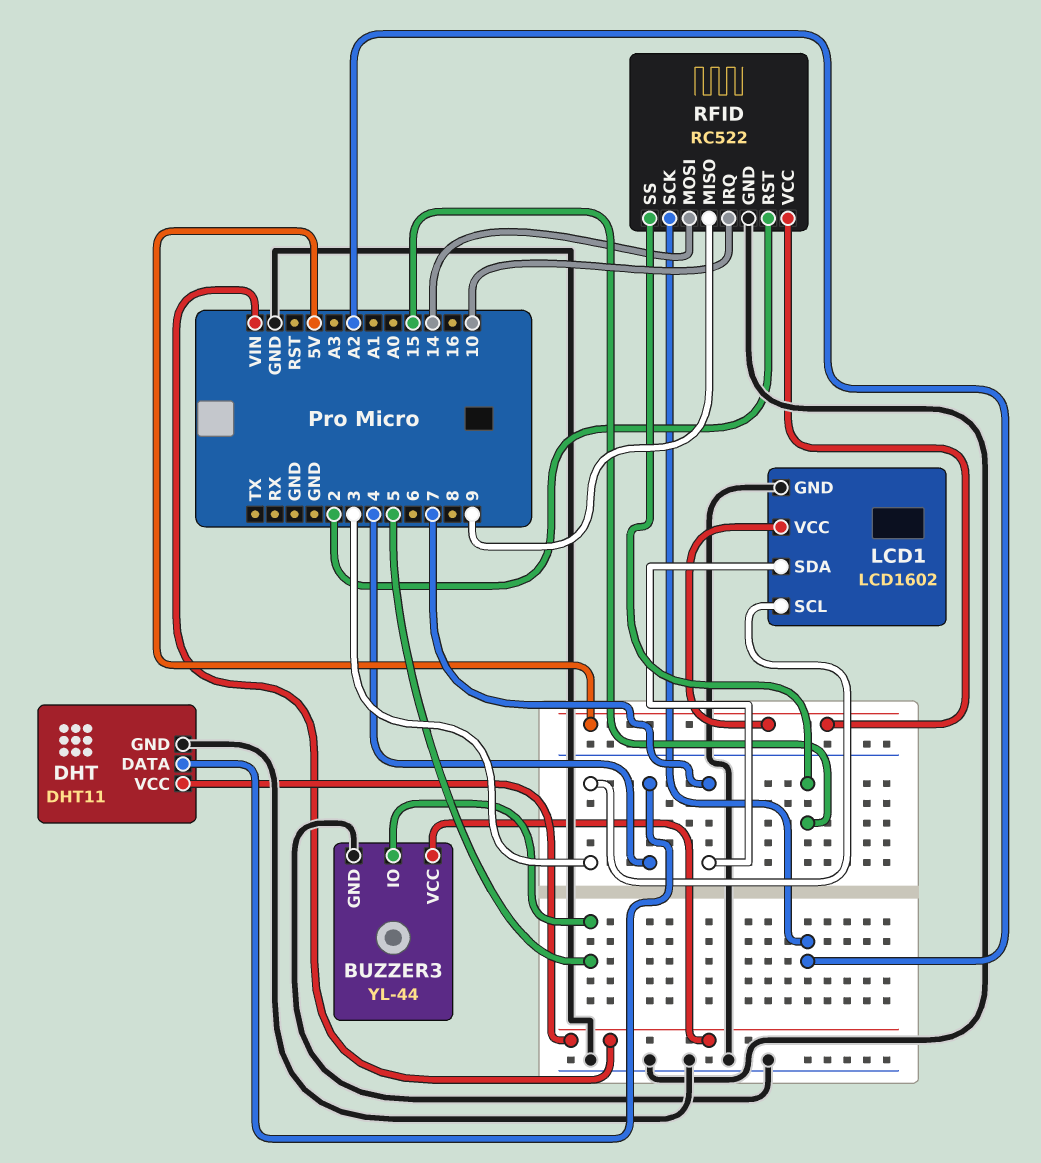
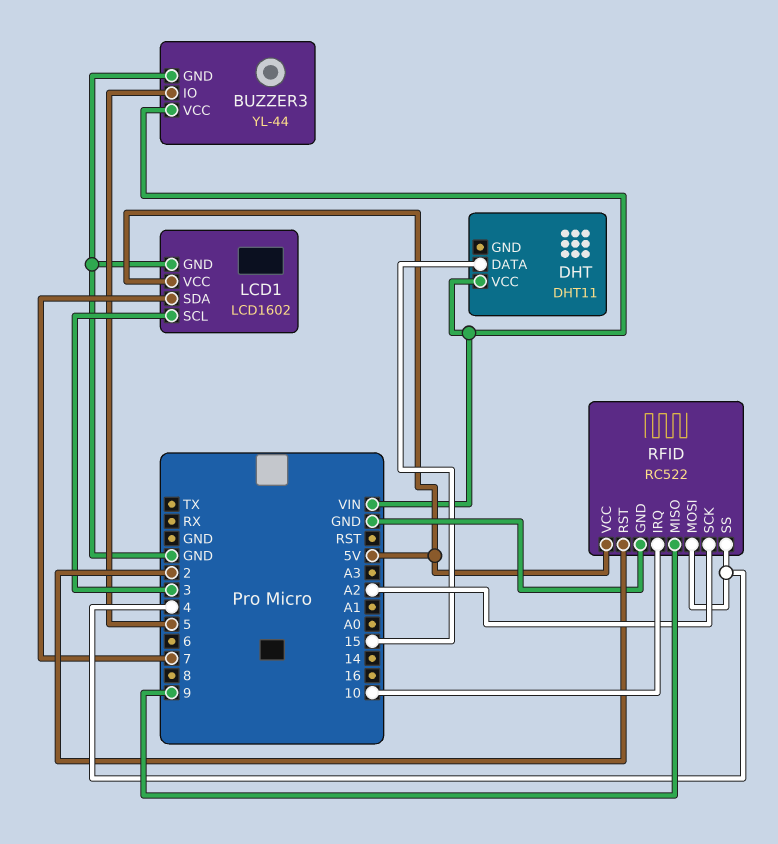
DHT pin DATA: 4 -> 15
DHT pin GND: GND -> none
RFID pin MOSI: 14 -> 4
RFID pin SS: 15 -> 4

